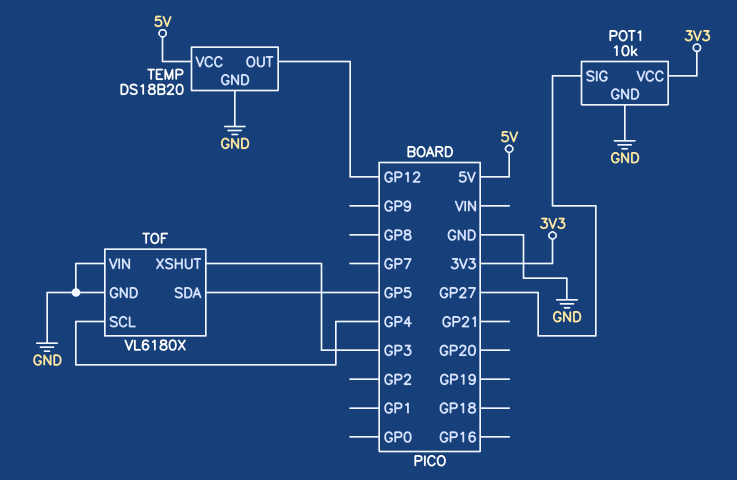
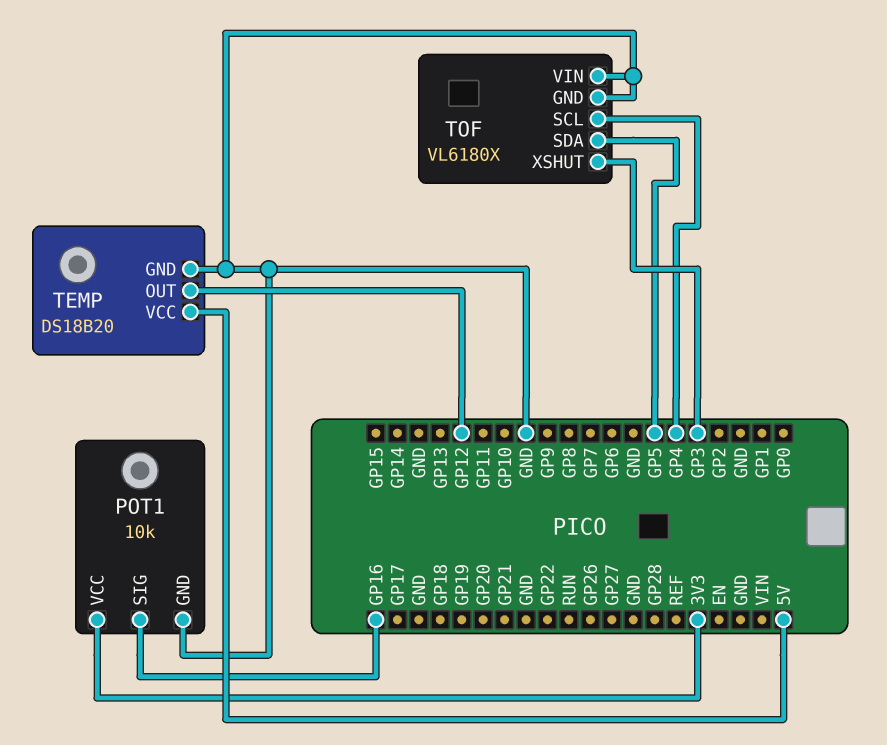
POT1 pin SIG: GP27 -> GP16

